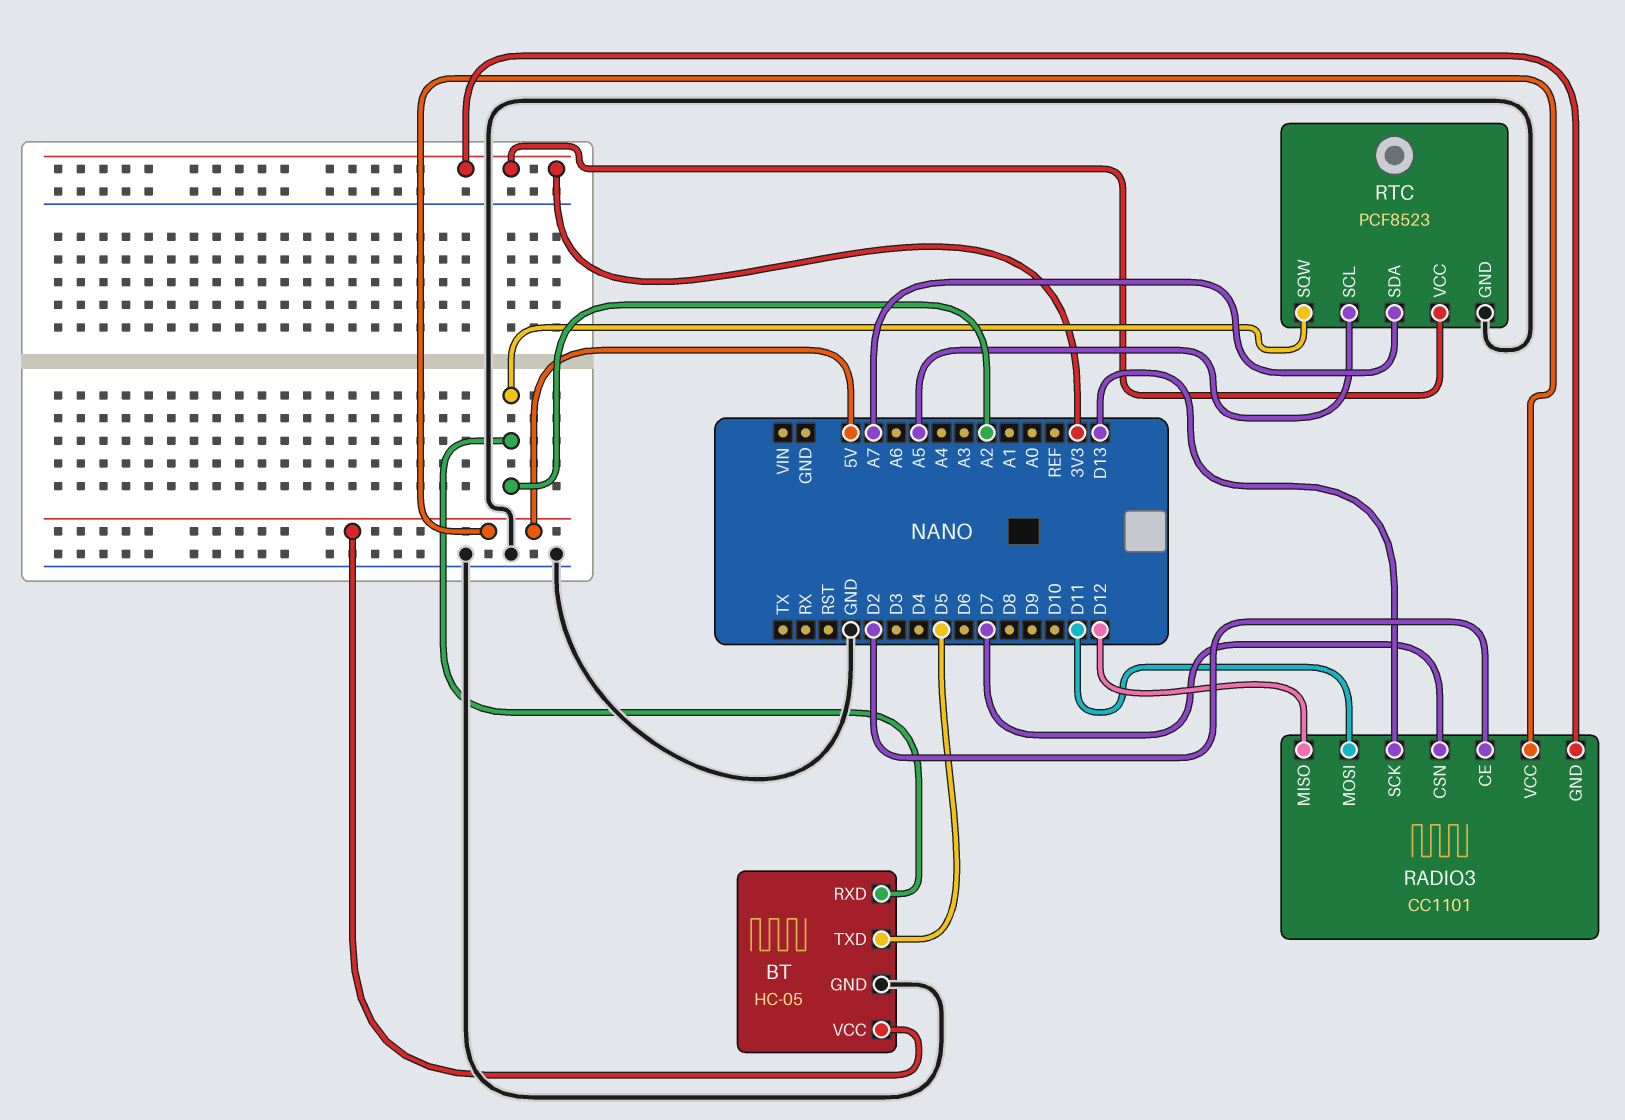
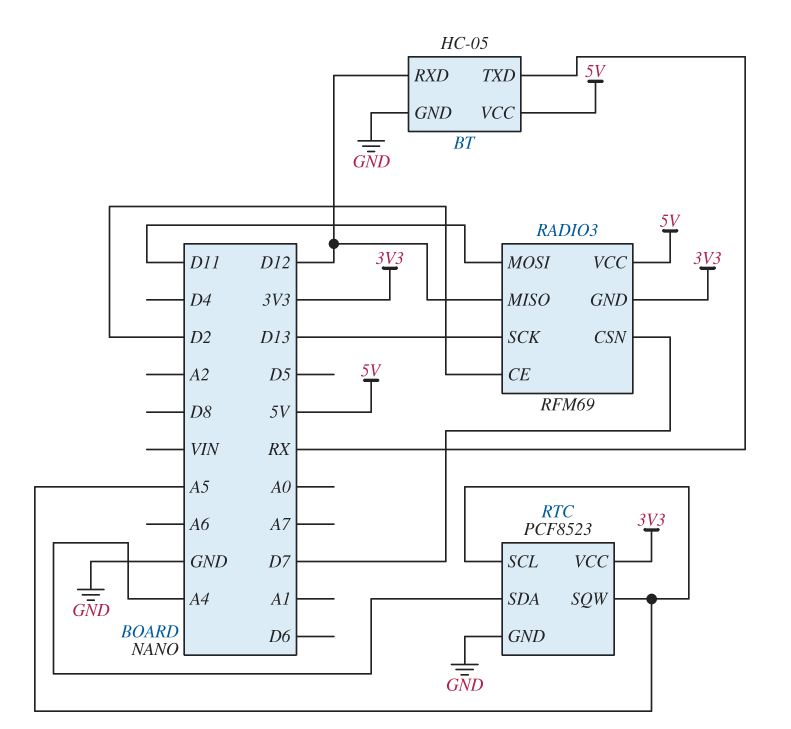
BT pin RXD: A2 -> D12
BT pin TXD: D5 -> RX
RADIO3: CC1101 -> RFM69
RTC pin SDA: A7 -> A4
RTC pin SQW: A2 -> A5

